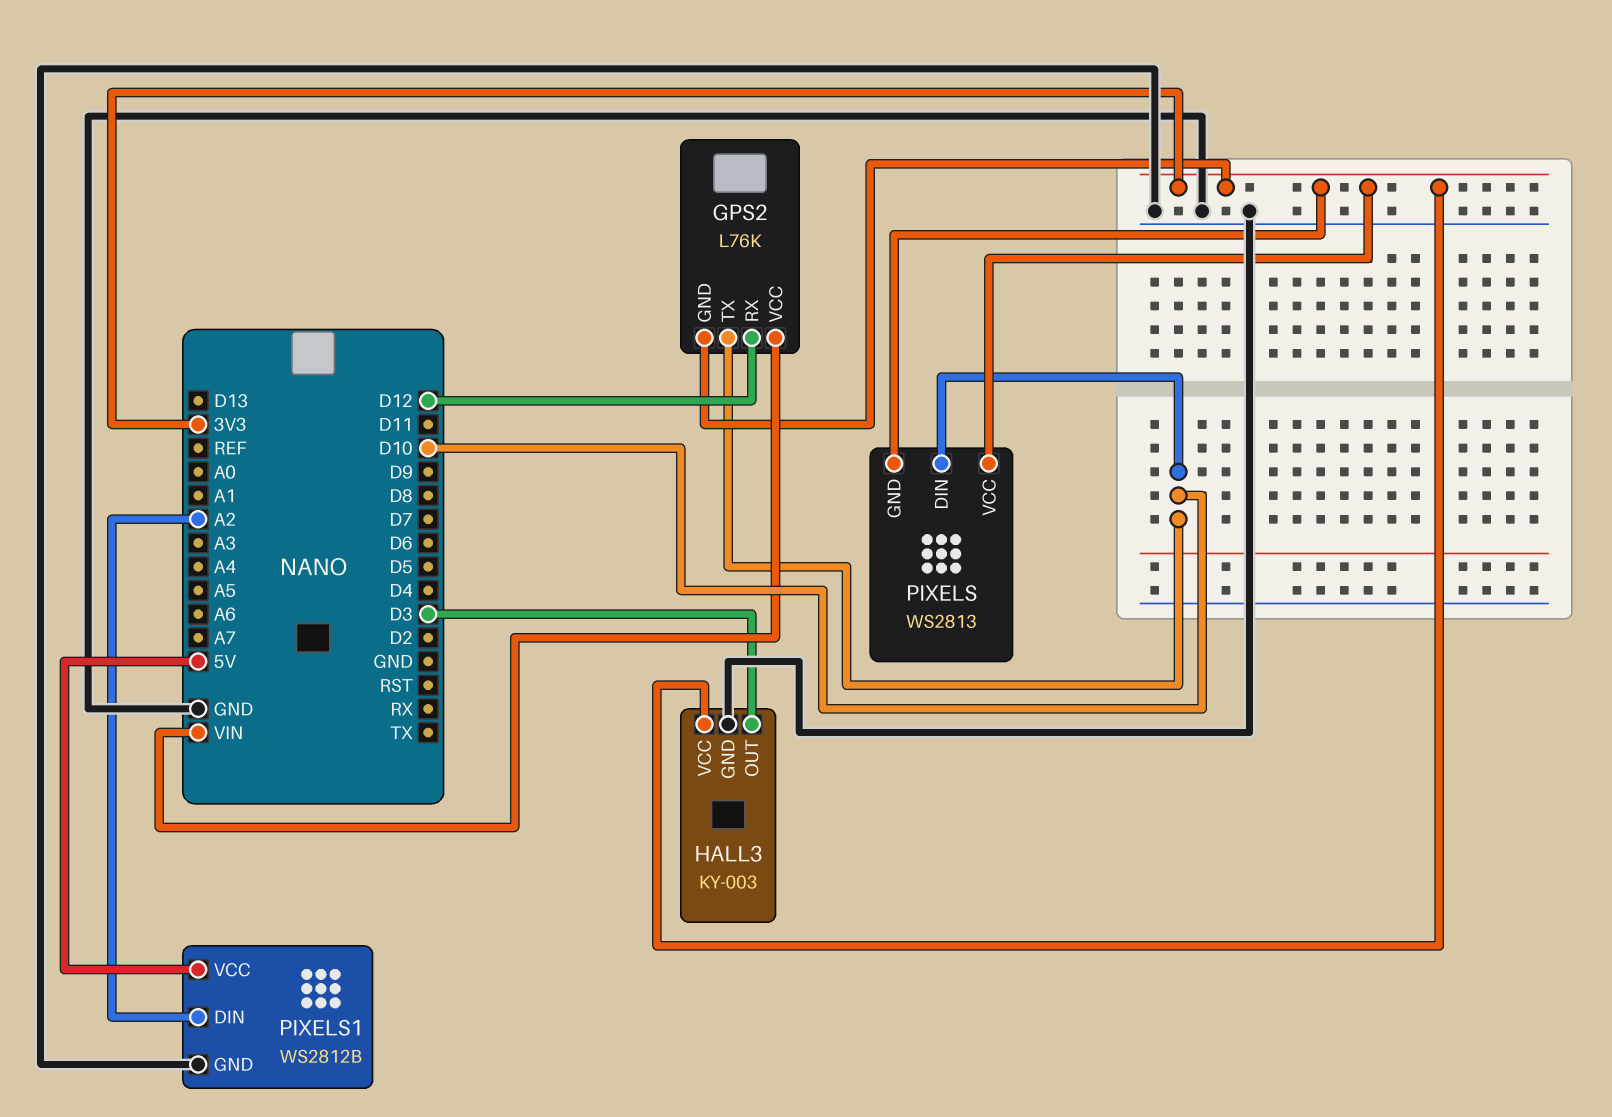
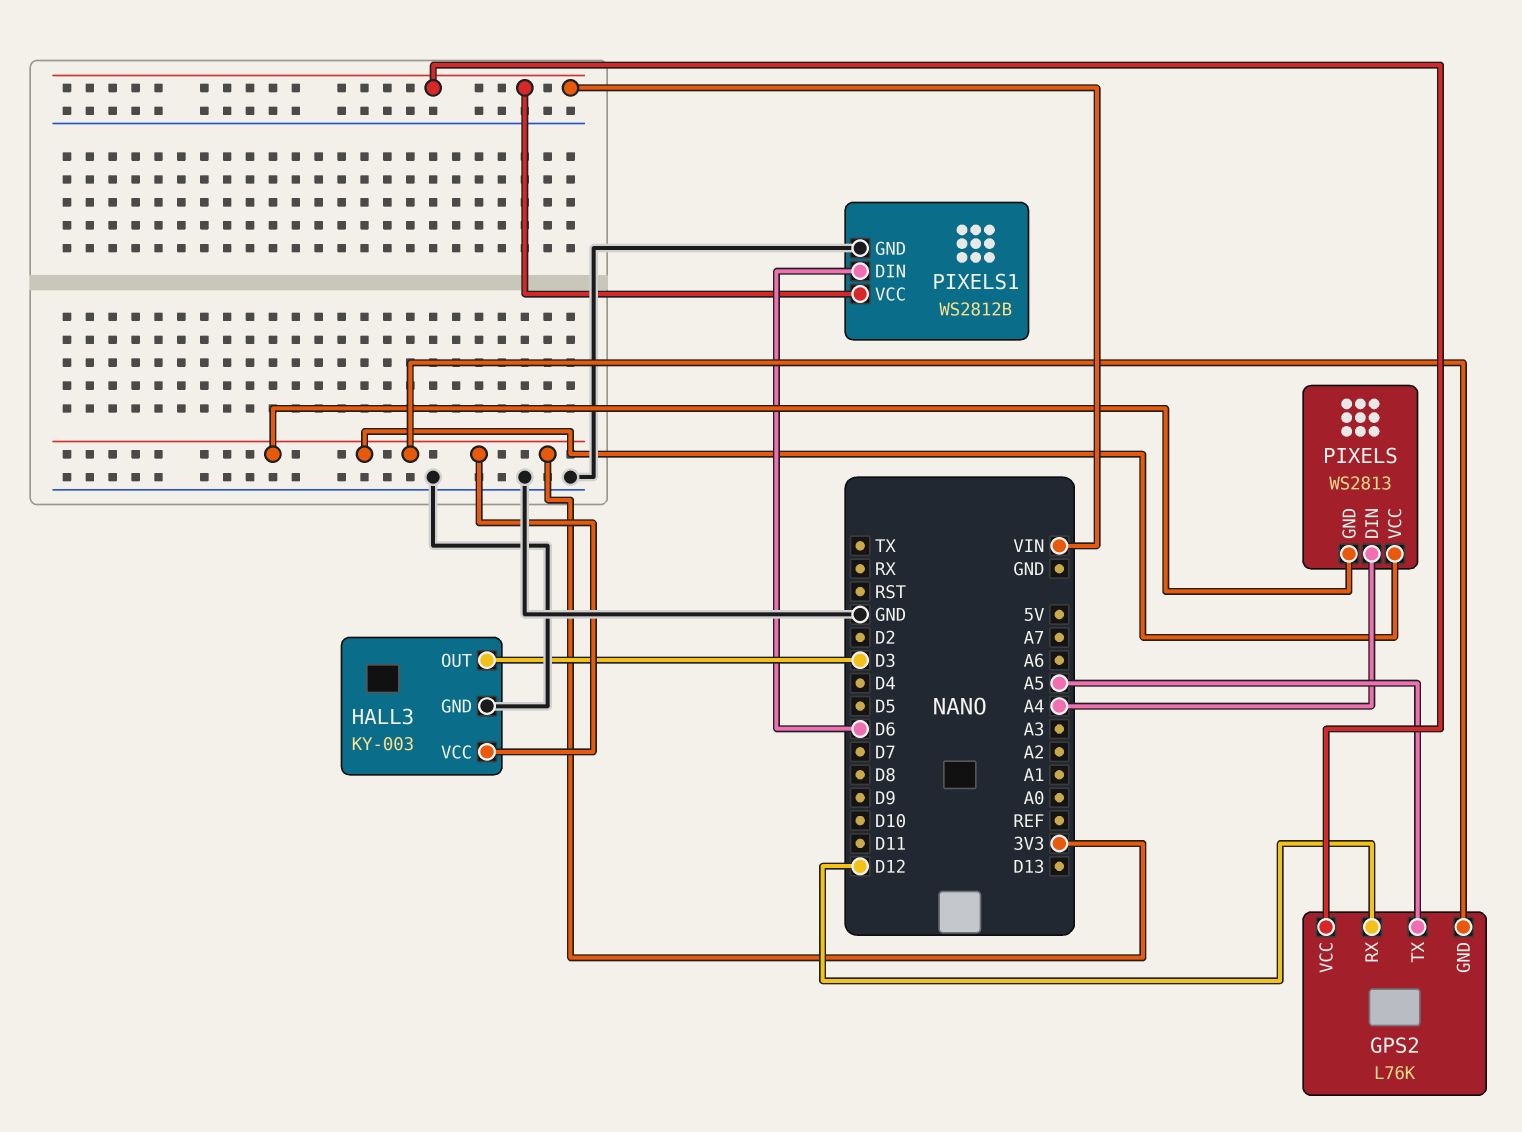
GPS2 pin TX: D10 -> A5
PIXELS pin DIN: D10 -> A4
PIXELS1 pin DIN: A2 -> D6
PIXELS1 pin VCC: 5V -> VIN

